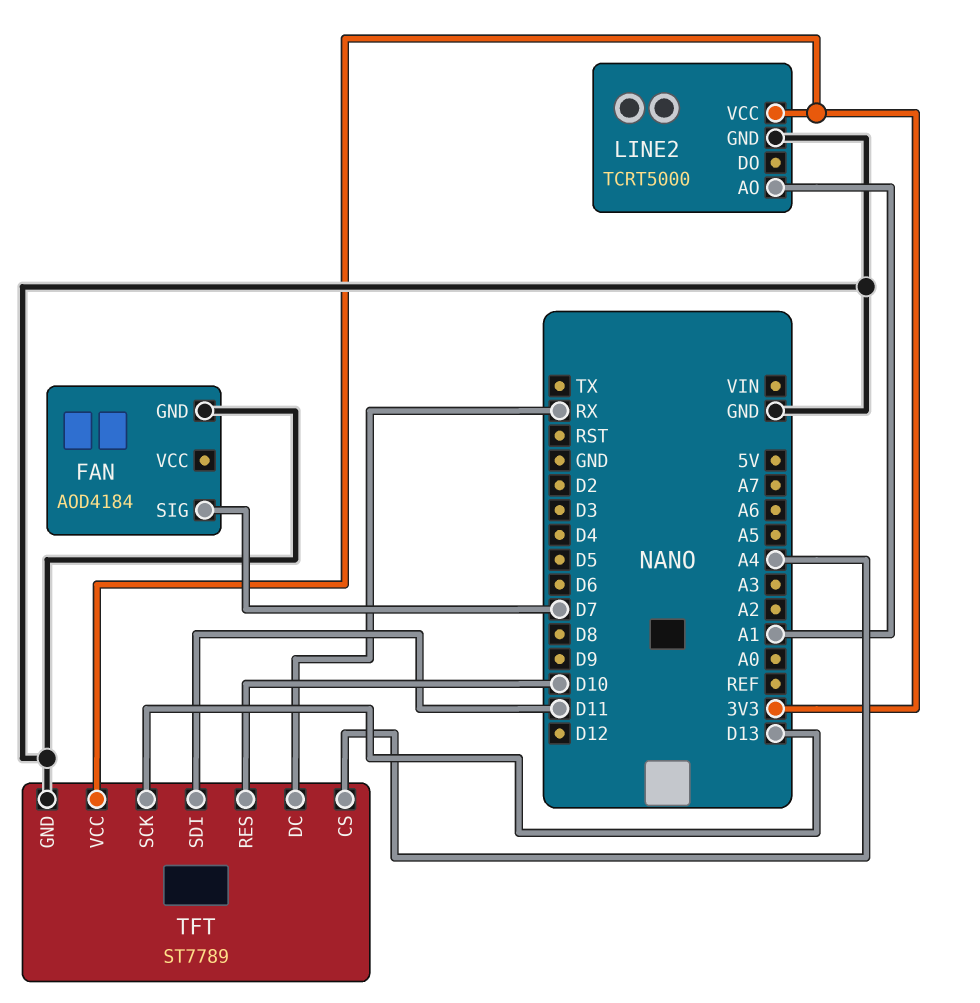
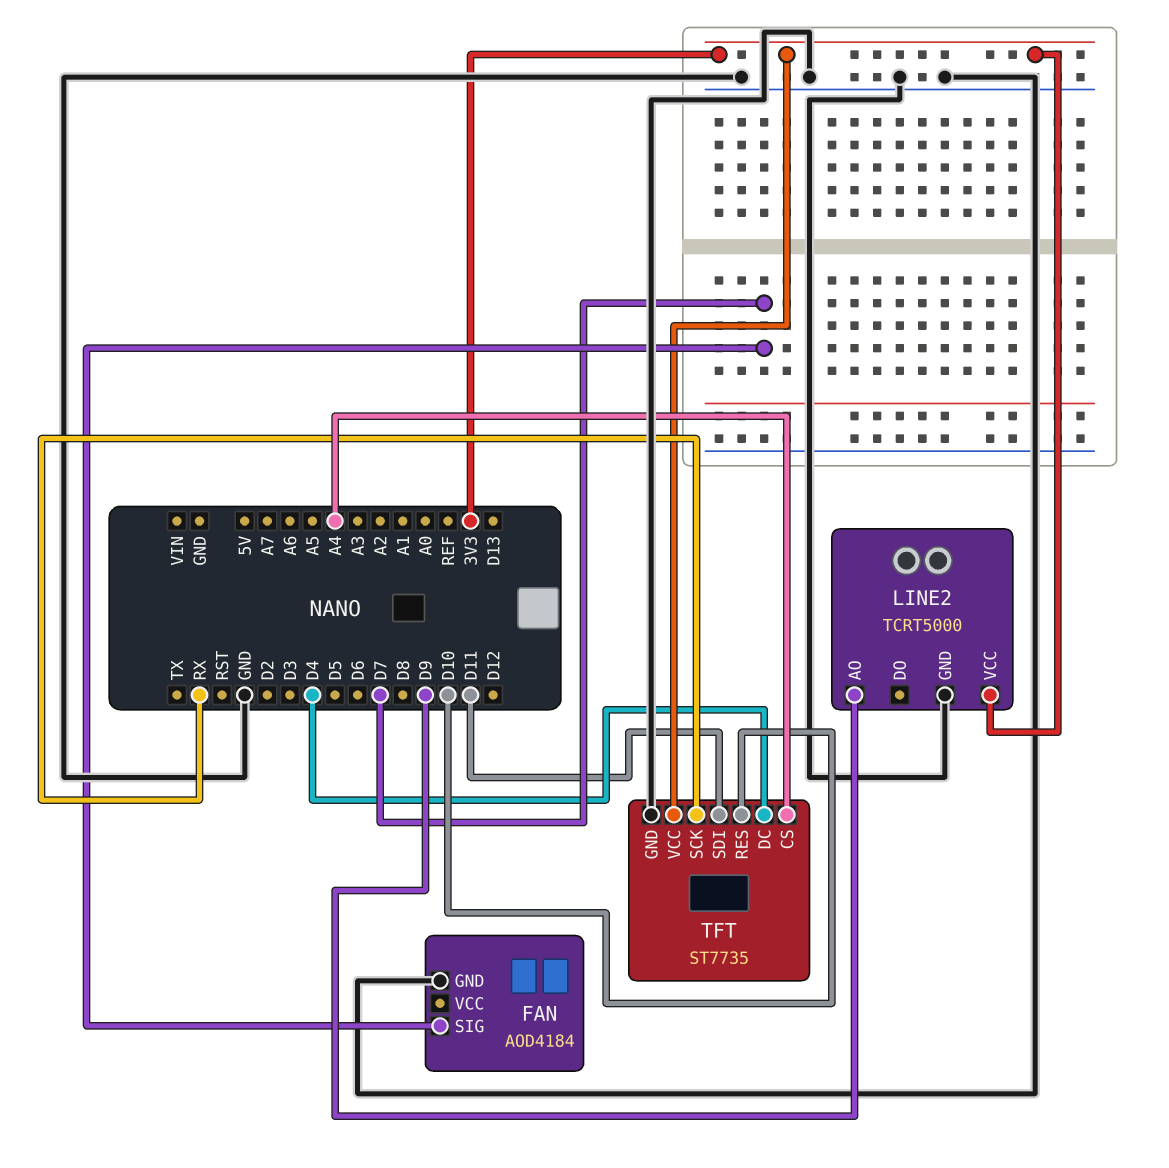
LINE2 pin AO: A1 -> D9
TFT: ST7789 -> ST7735
TFT pin DC: RX -> D4
TFT pin SCK: D13 -> RX

